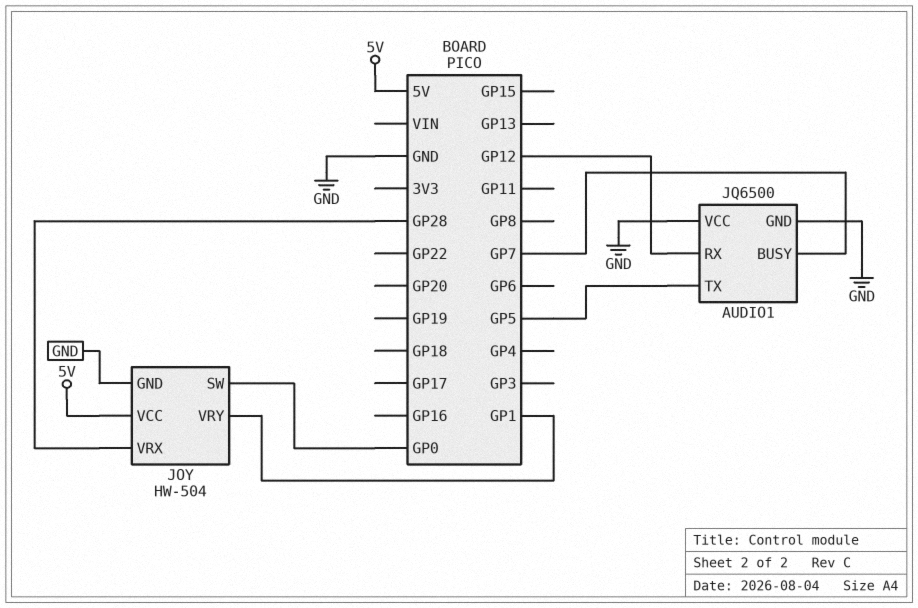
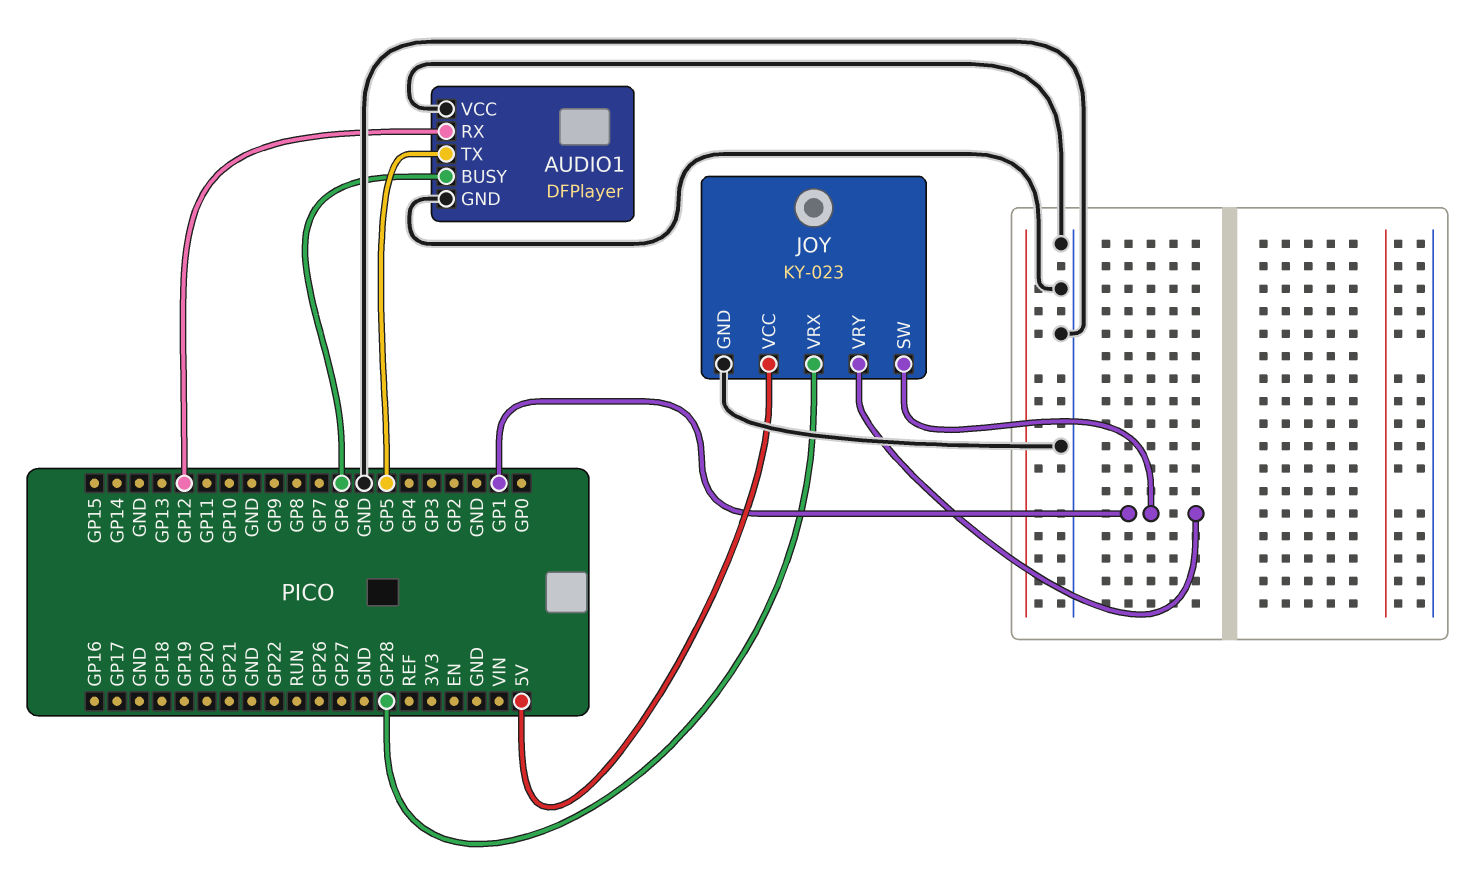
AUDIO1: JQ6500 -> DFPlayer
AUDIO1 pin BUSY: GP7 -> GP6
JOY: HW-504 -> KY-023
JOY pin SW: GP0 -> GP1

